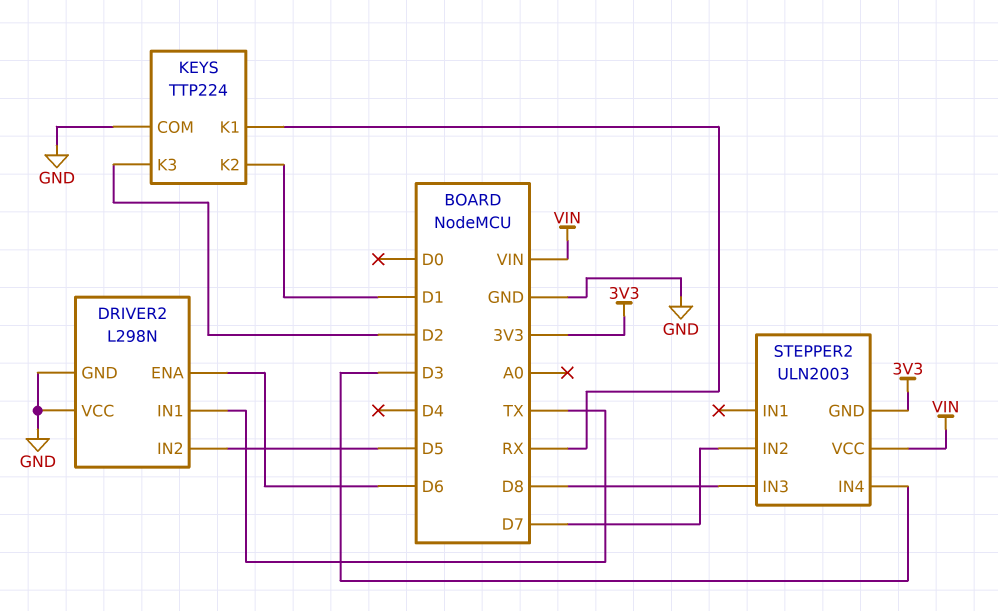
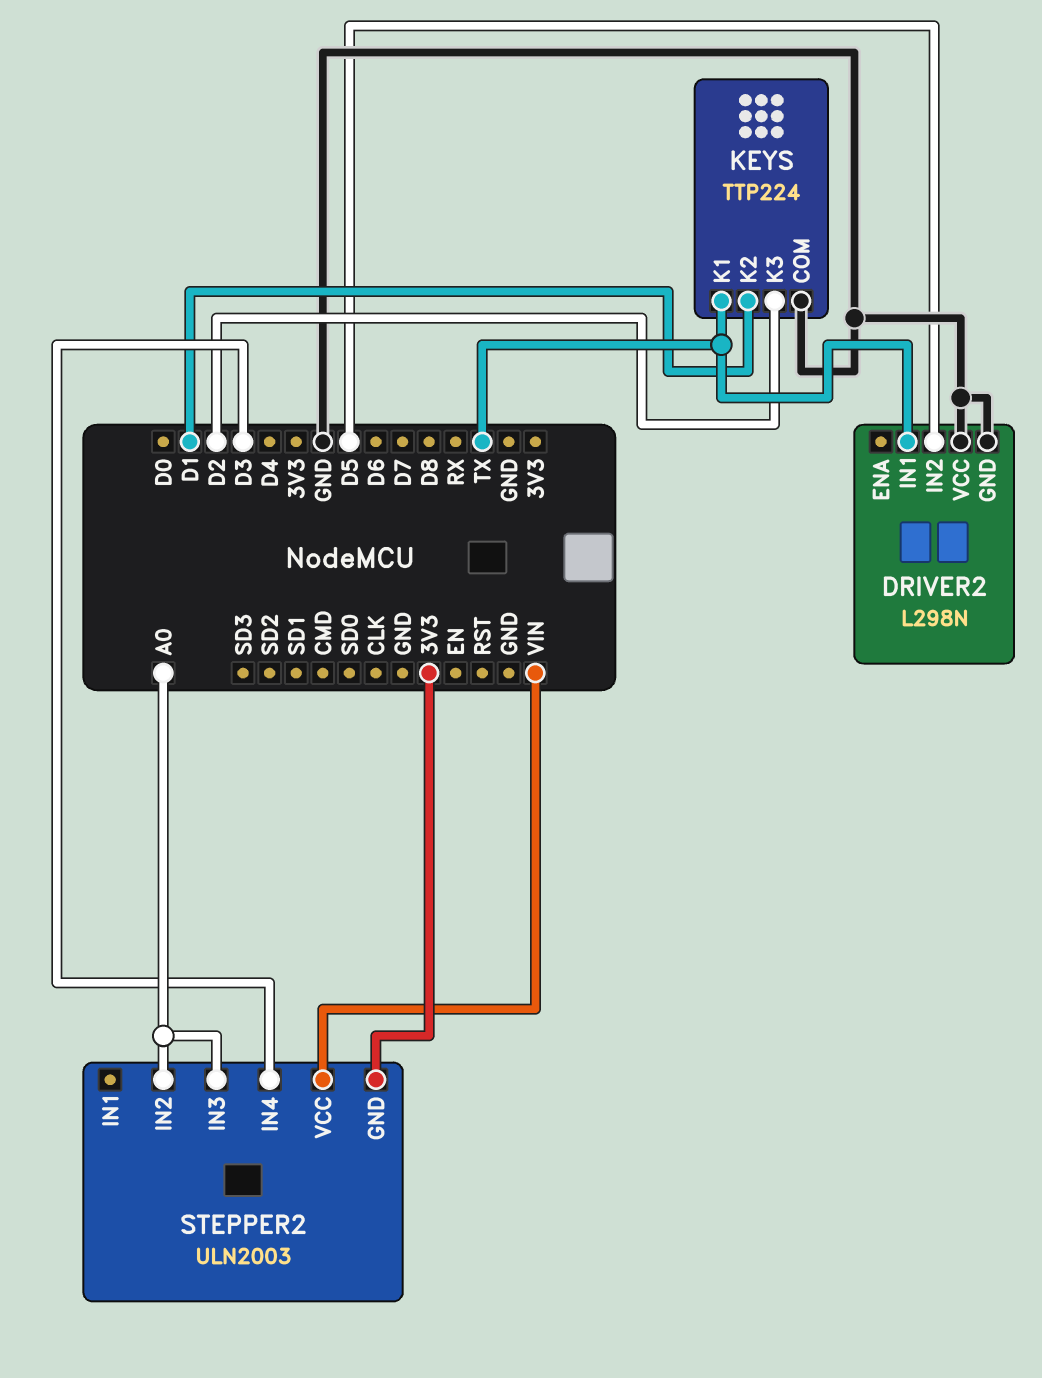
DRIVER2 pin ENA: D6 -> none
KEYS pin K1: RX -> TX
STEPPER2 pin IN2: D7 -> A0
STEPPER2 pin IN3: D8 -> A0

